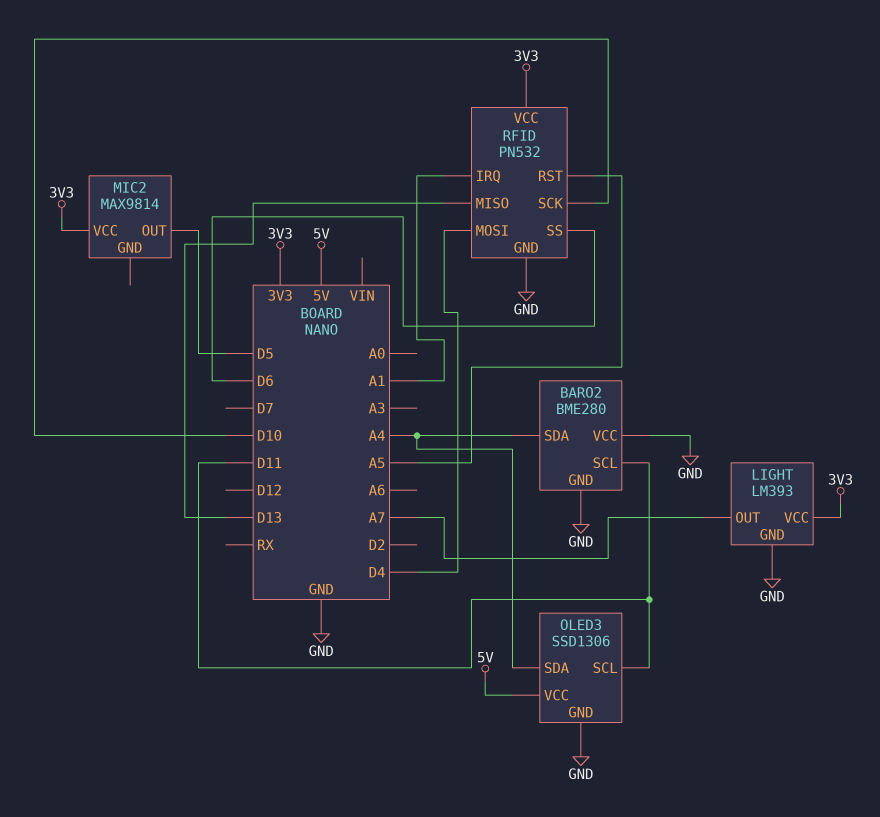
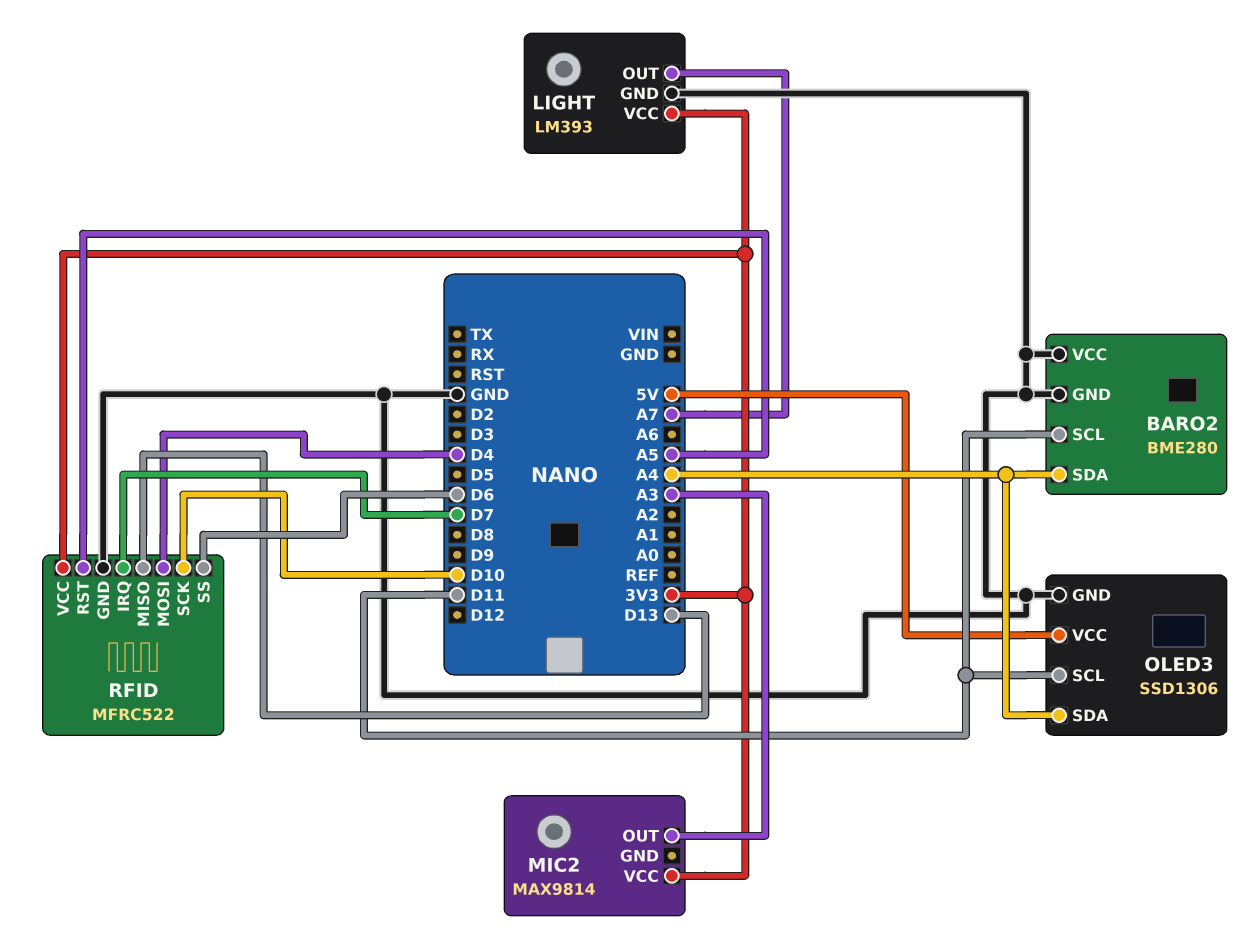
MIC2 pin OUT: D5 -> A3
RFID: PN532 -> MFRC522
RFID pin IRQ: A1 -> D7

